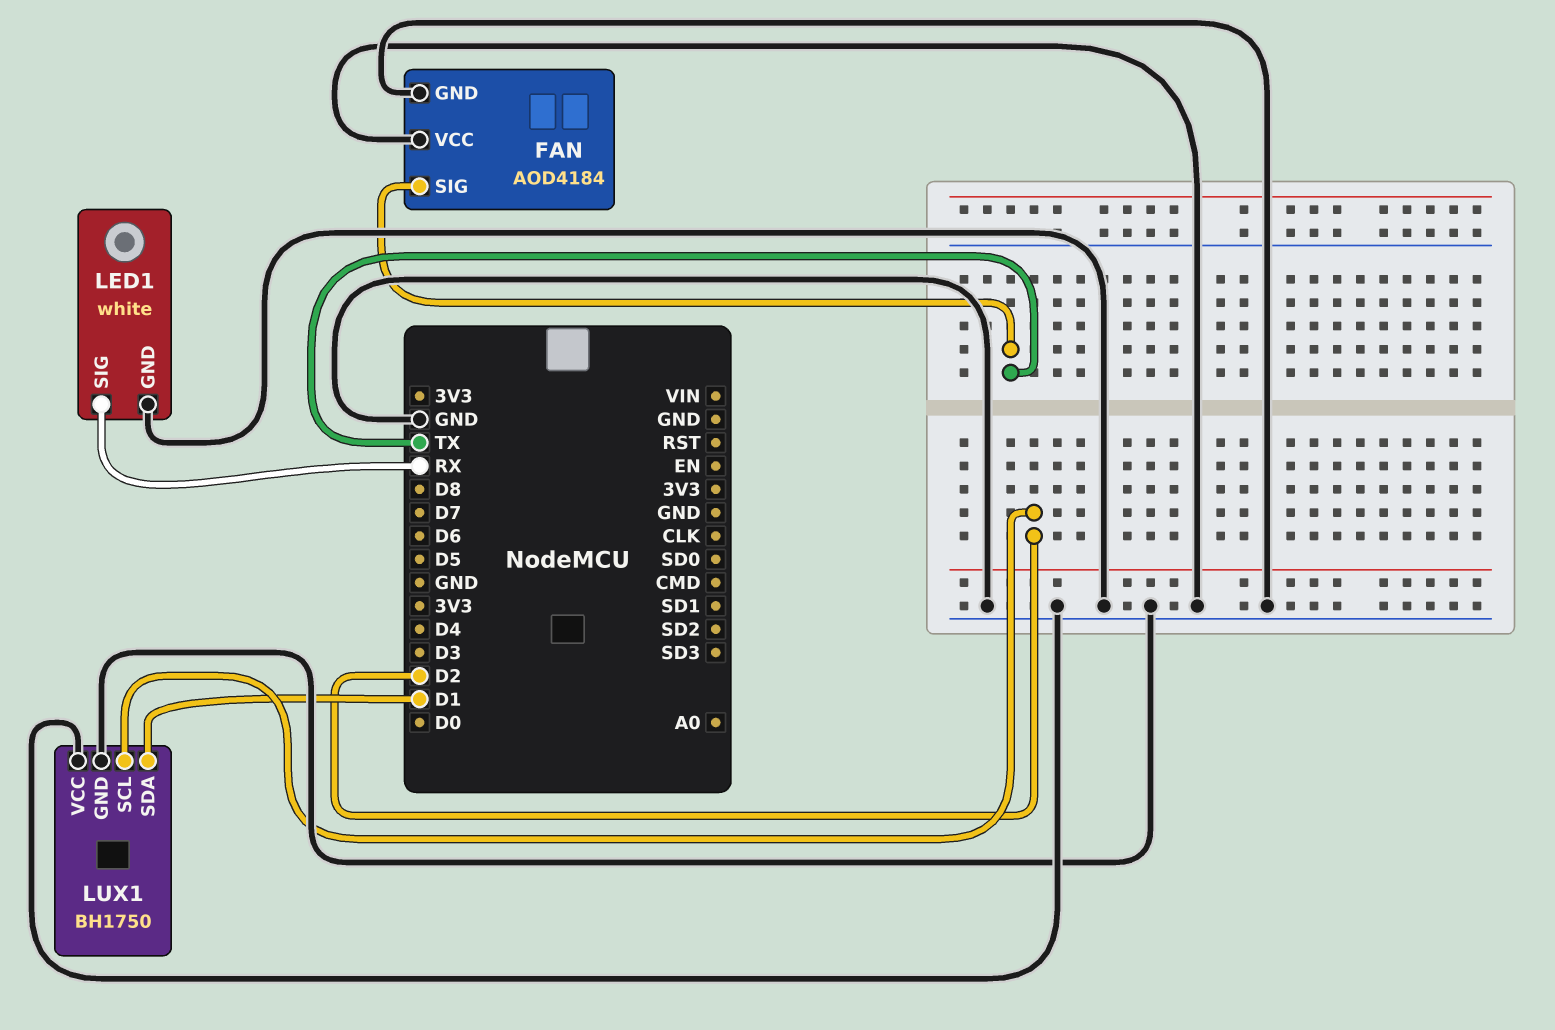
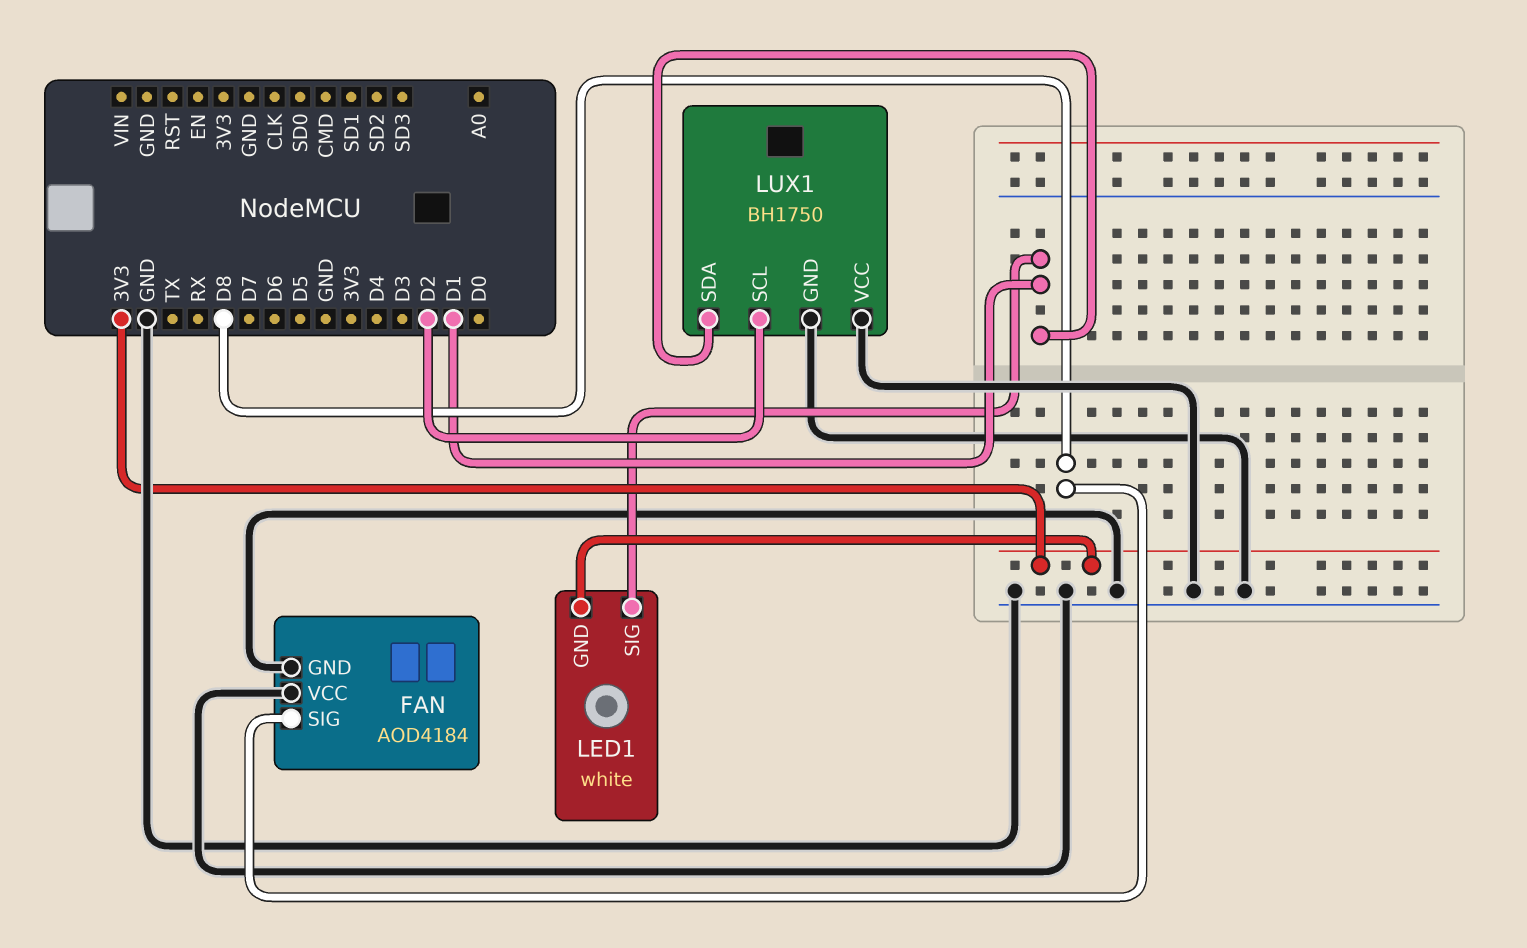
FAN pin SIG: TX -> D8
LED1 pin GND: GND -> 3V3
LED1 pin SIG: RX -> D1

